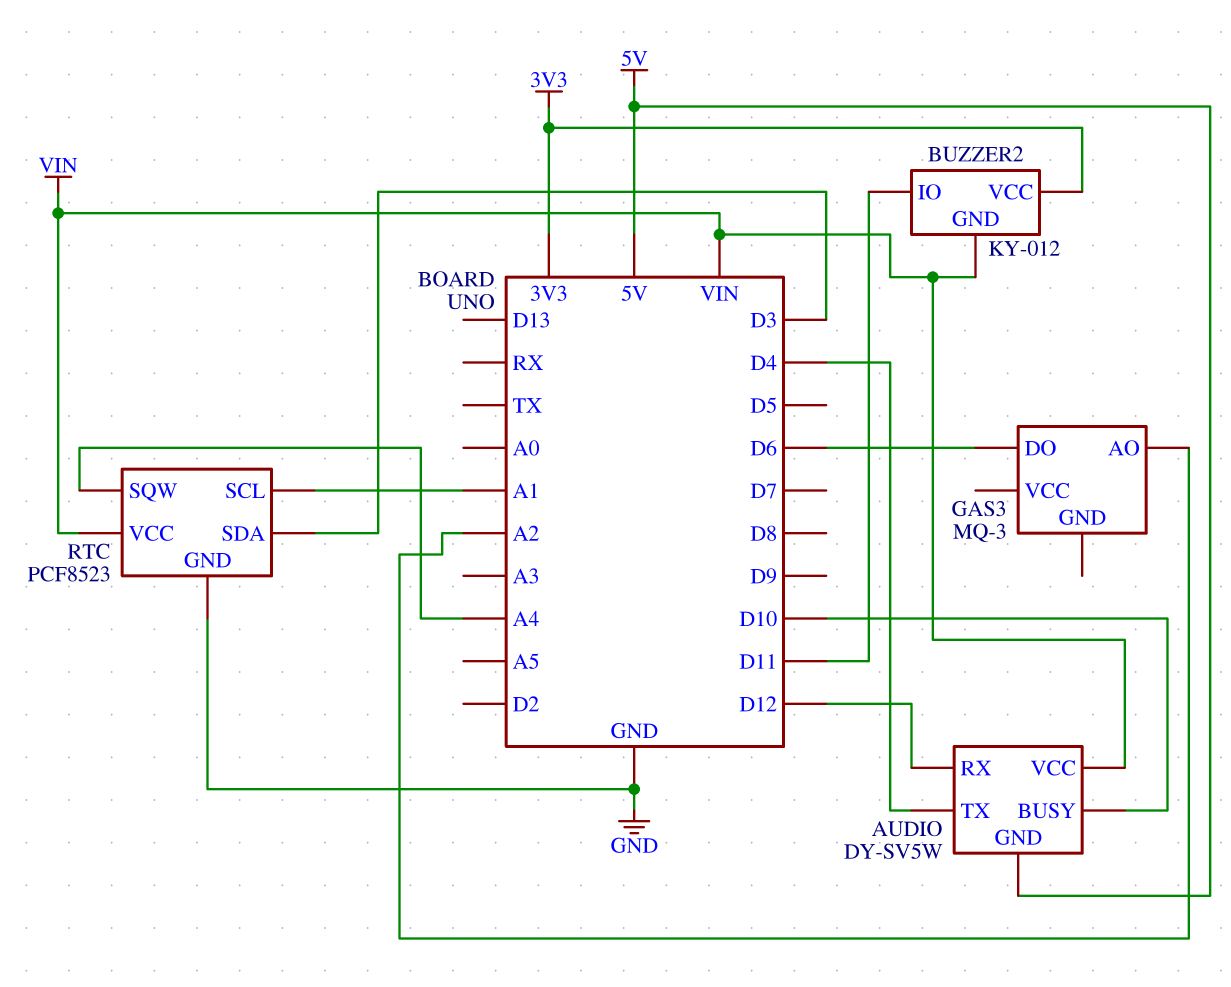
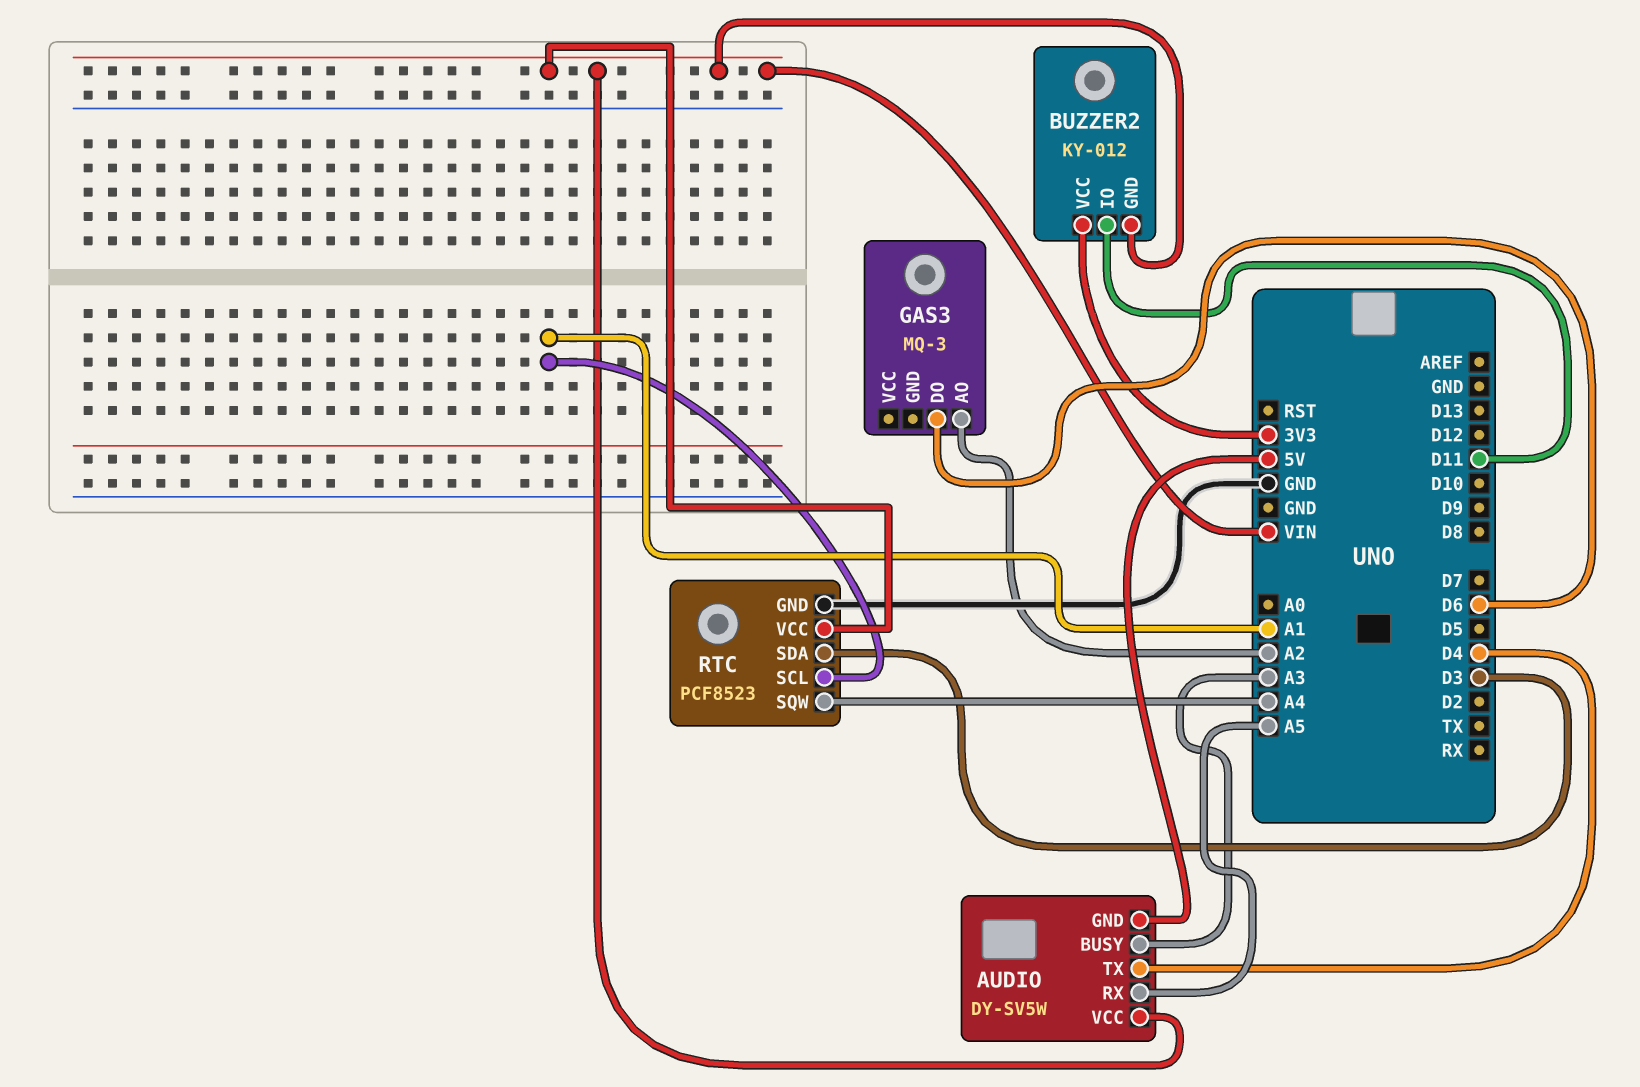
AUDIO pin BUSY: D10 -> A3
AUDIO pin RX: D12 -> A5

